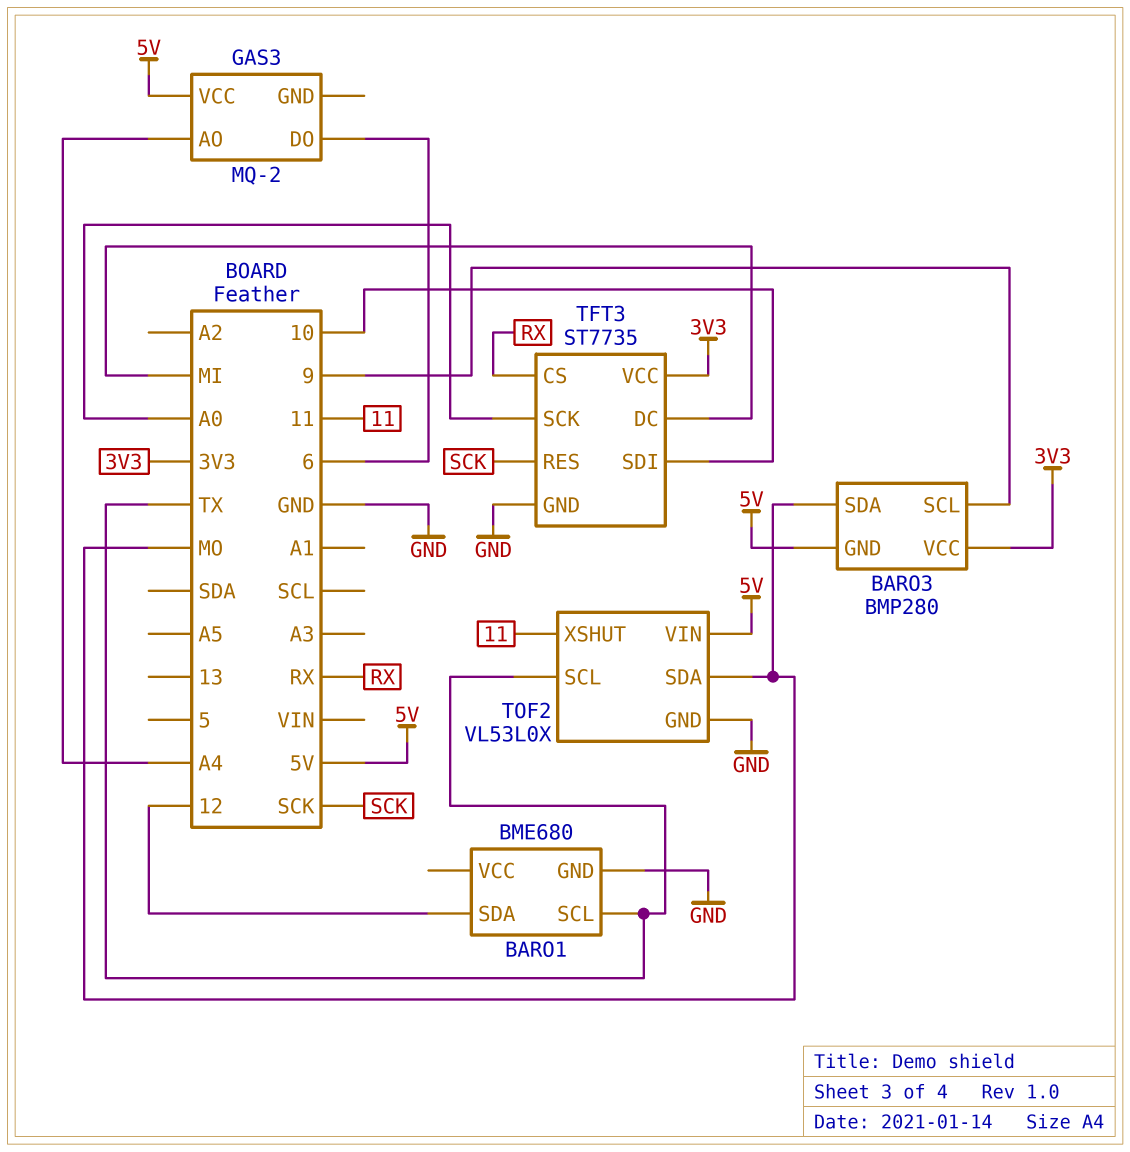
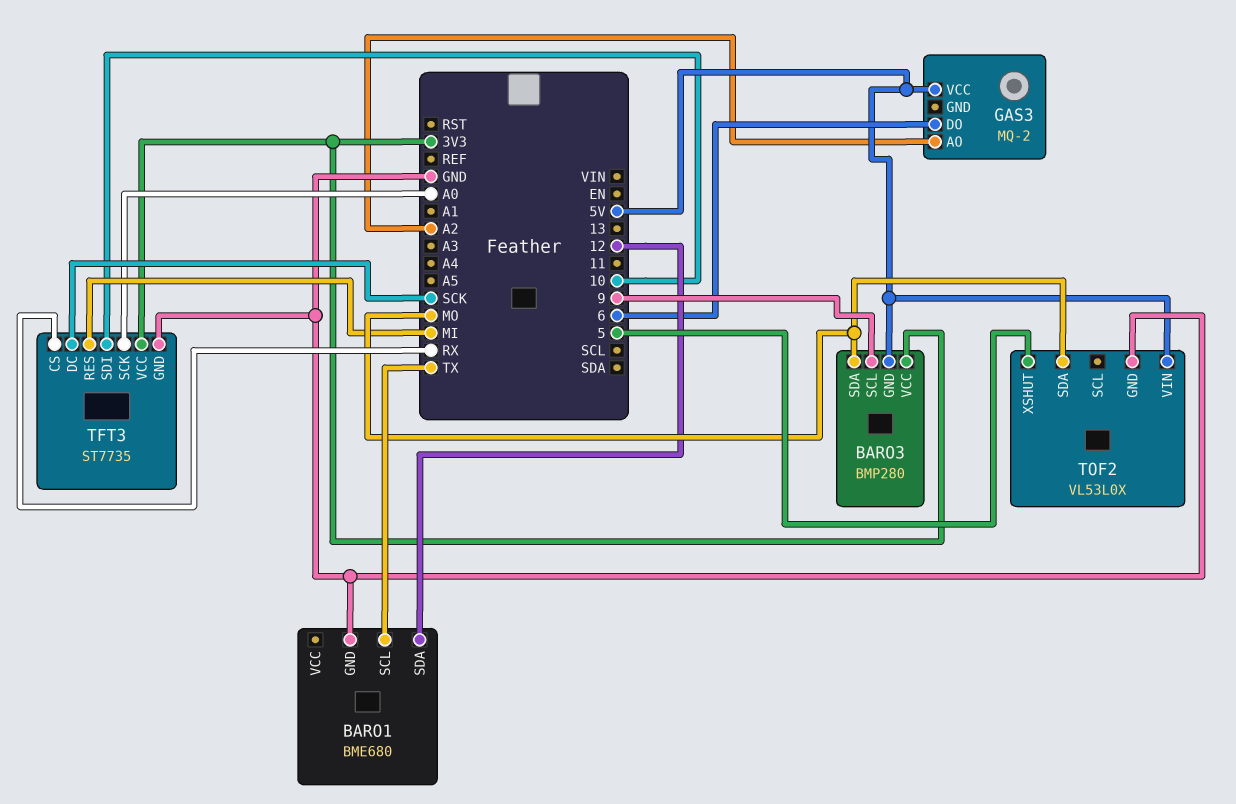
GAS3 pin AO: A4 -> A2
TFT3 pin DC: MI -> SCK
TFT3 pin RES: SCK -> MI
TOF2 pin SCL: TX -> none
TOF2 pin XSHUT: 11 -> 5

